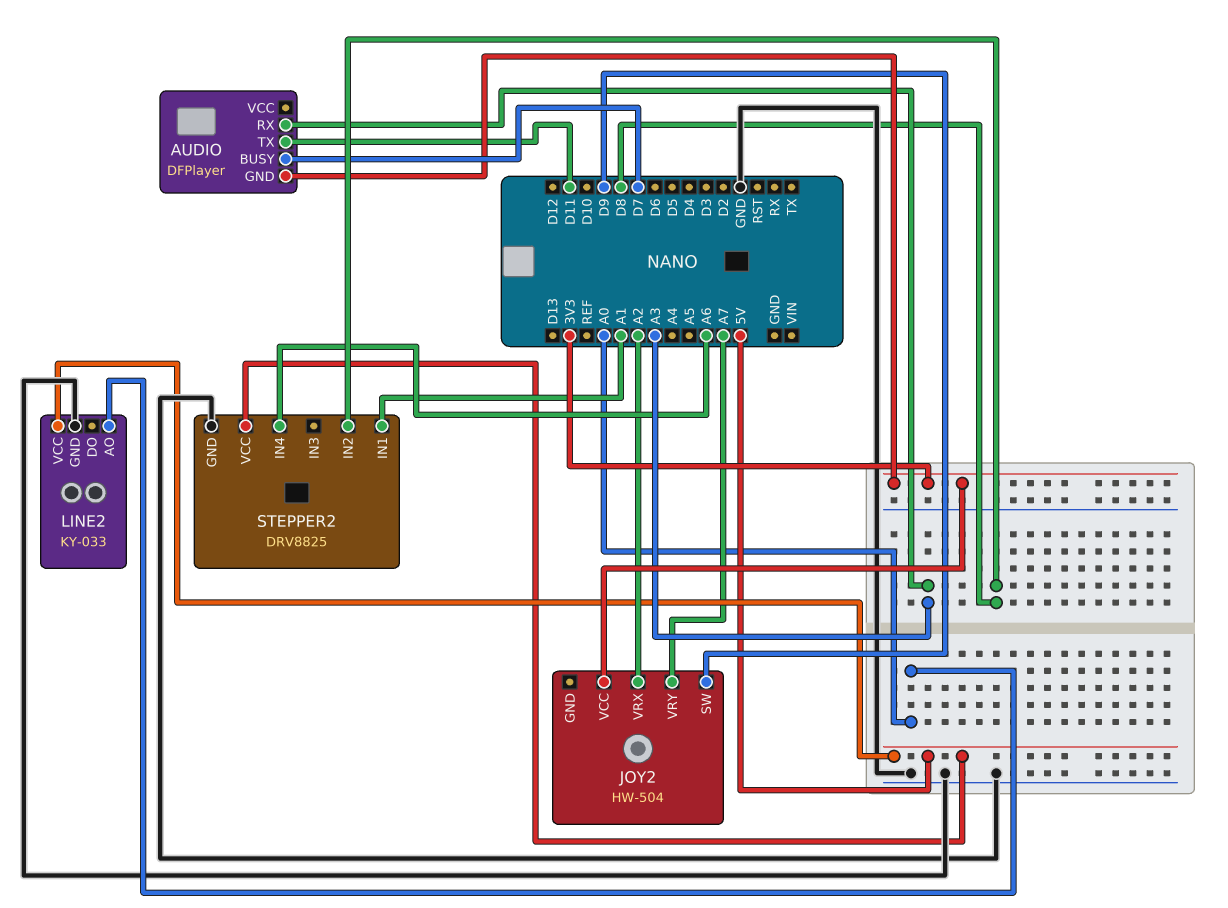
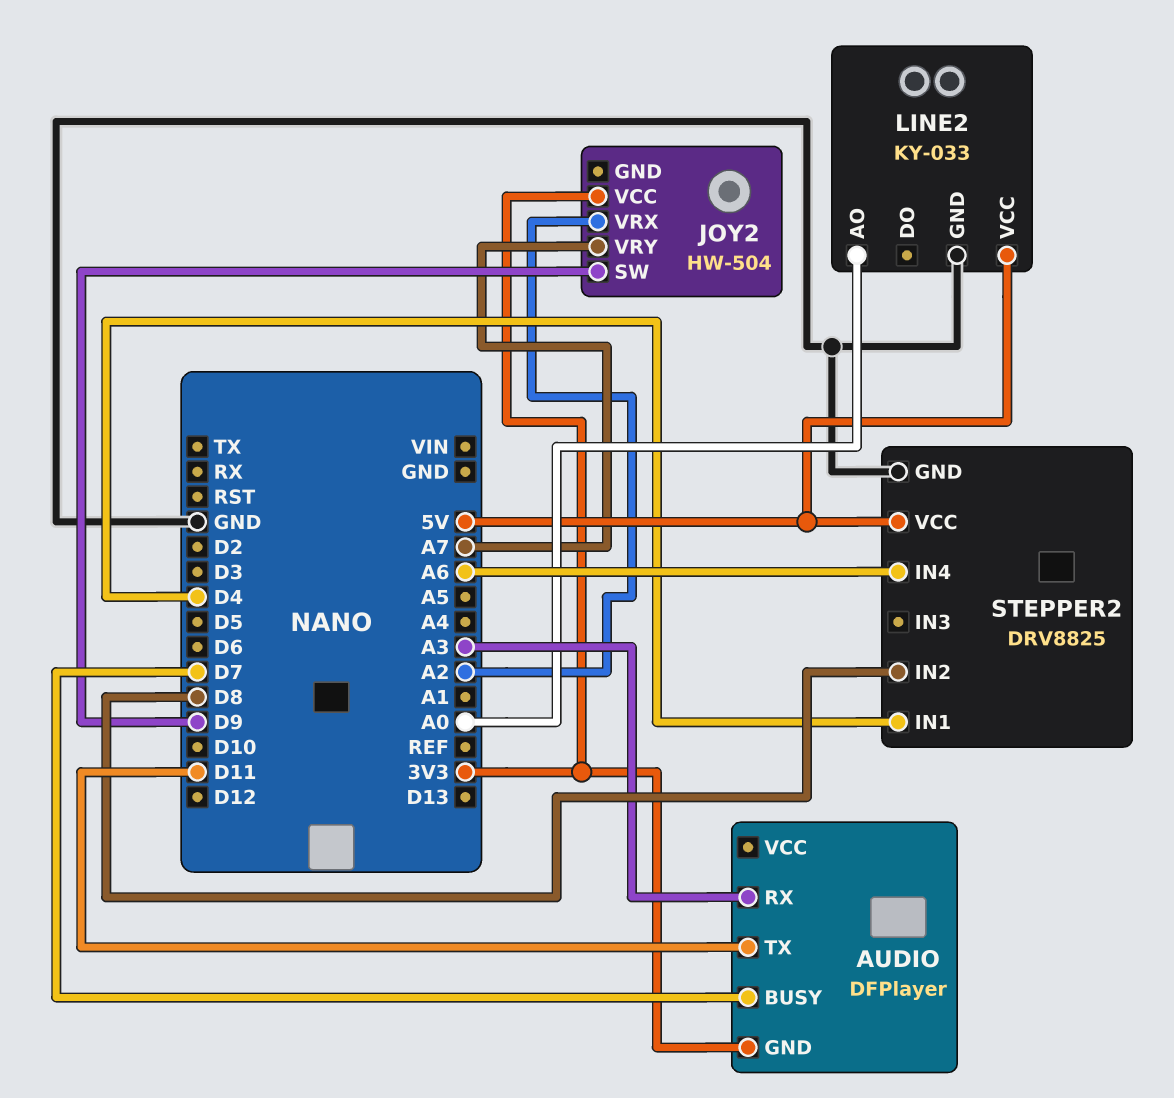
STEPPER2 pin IN1: A1 -> D4

